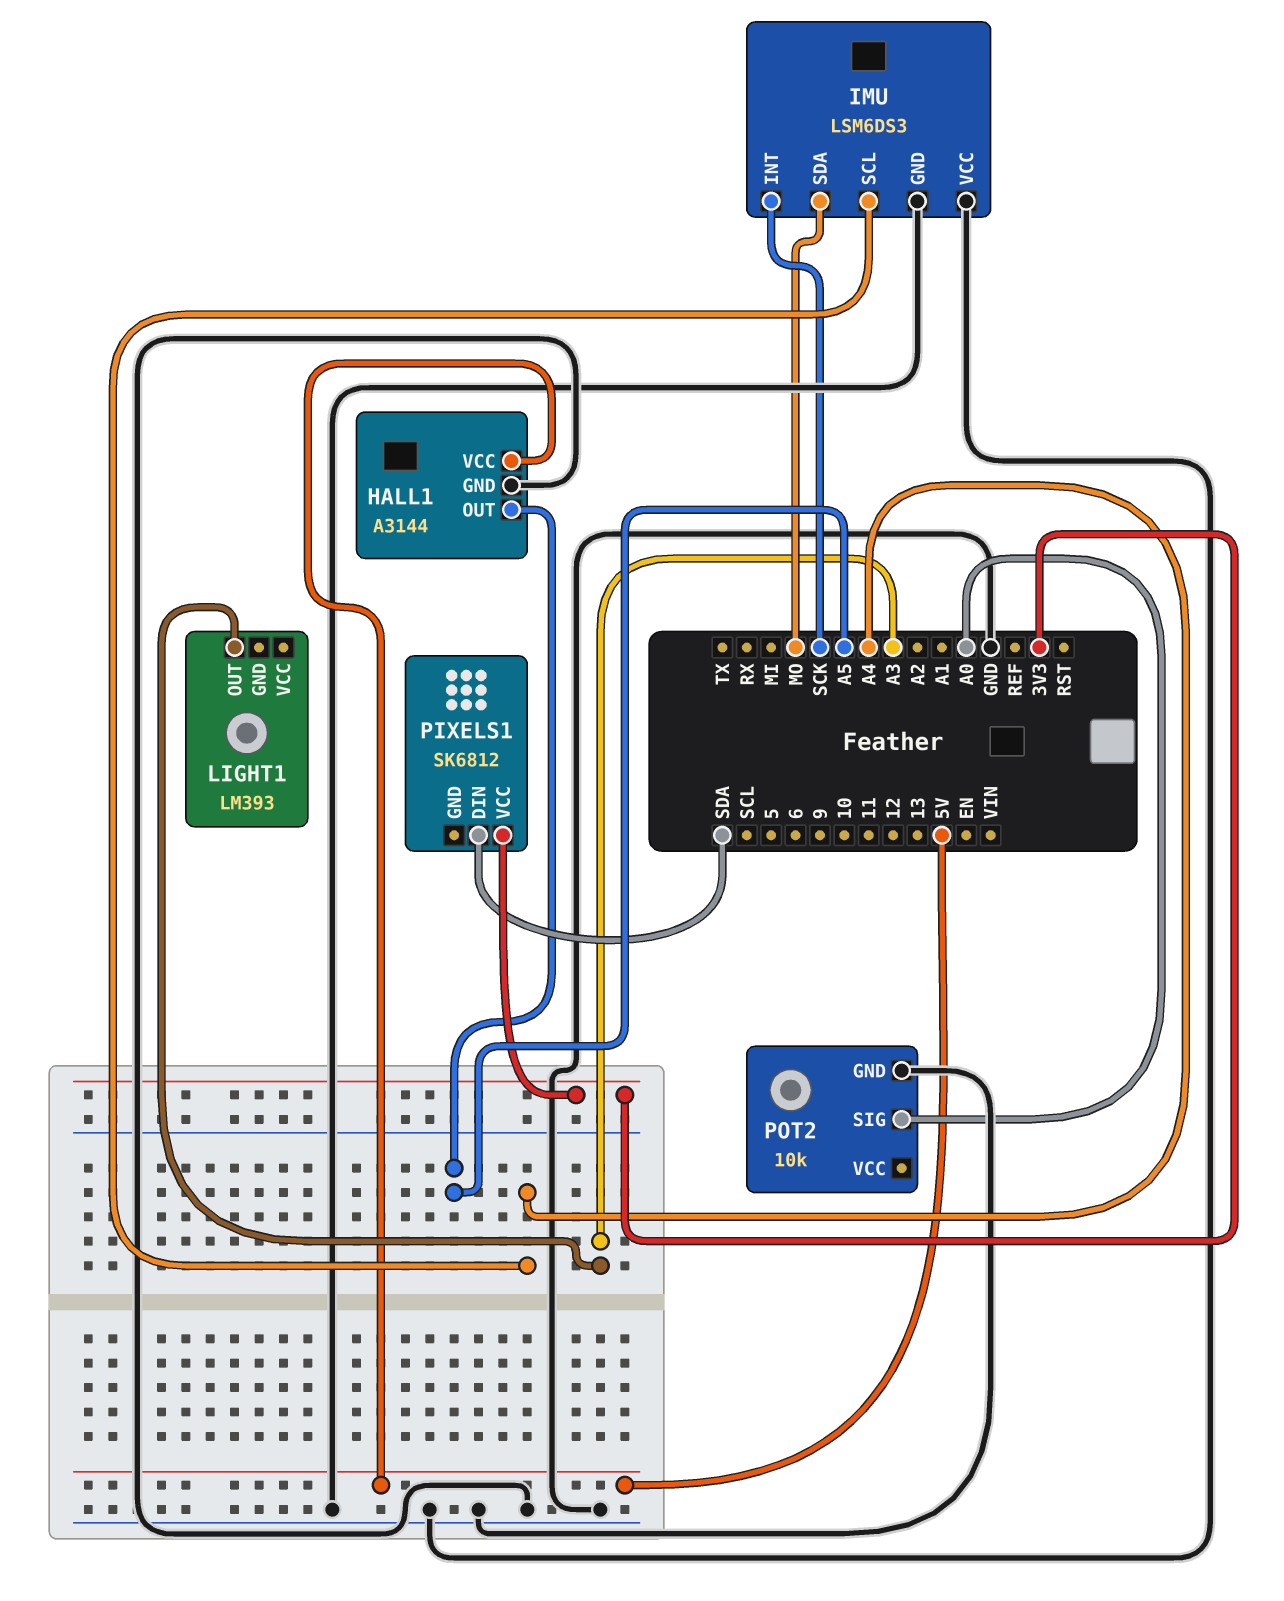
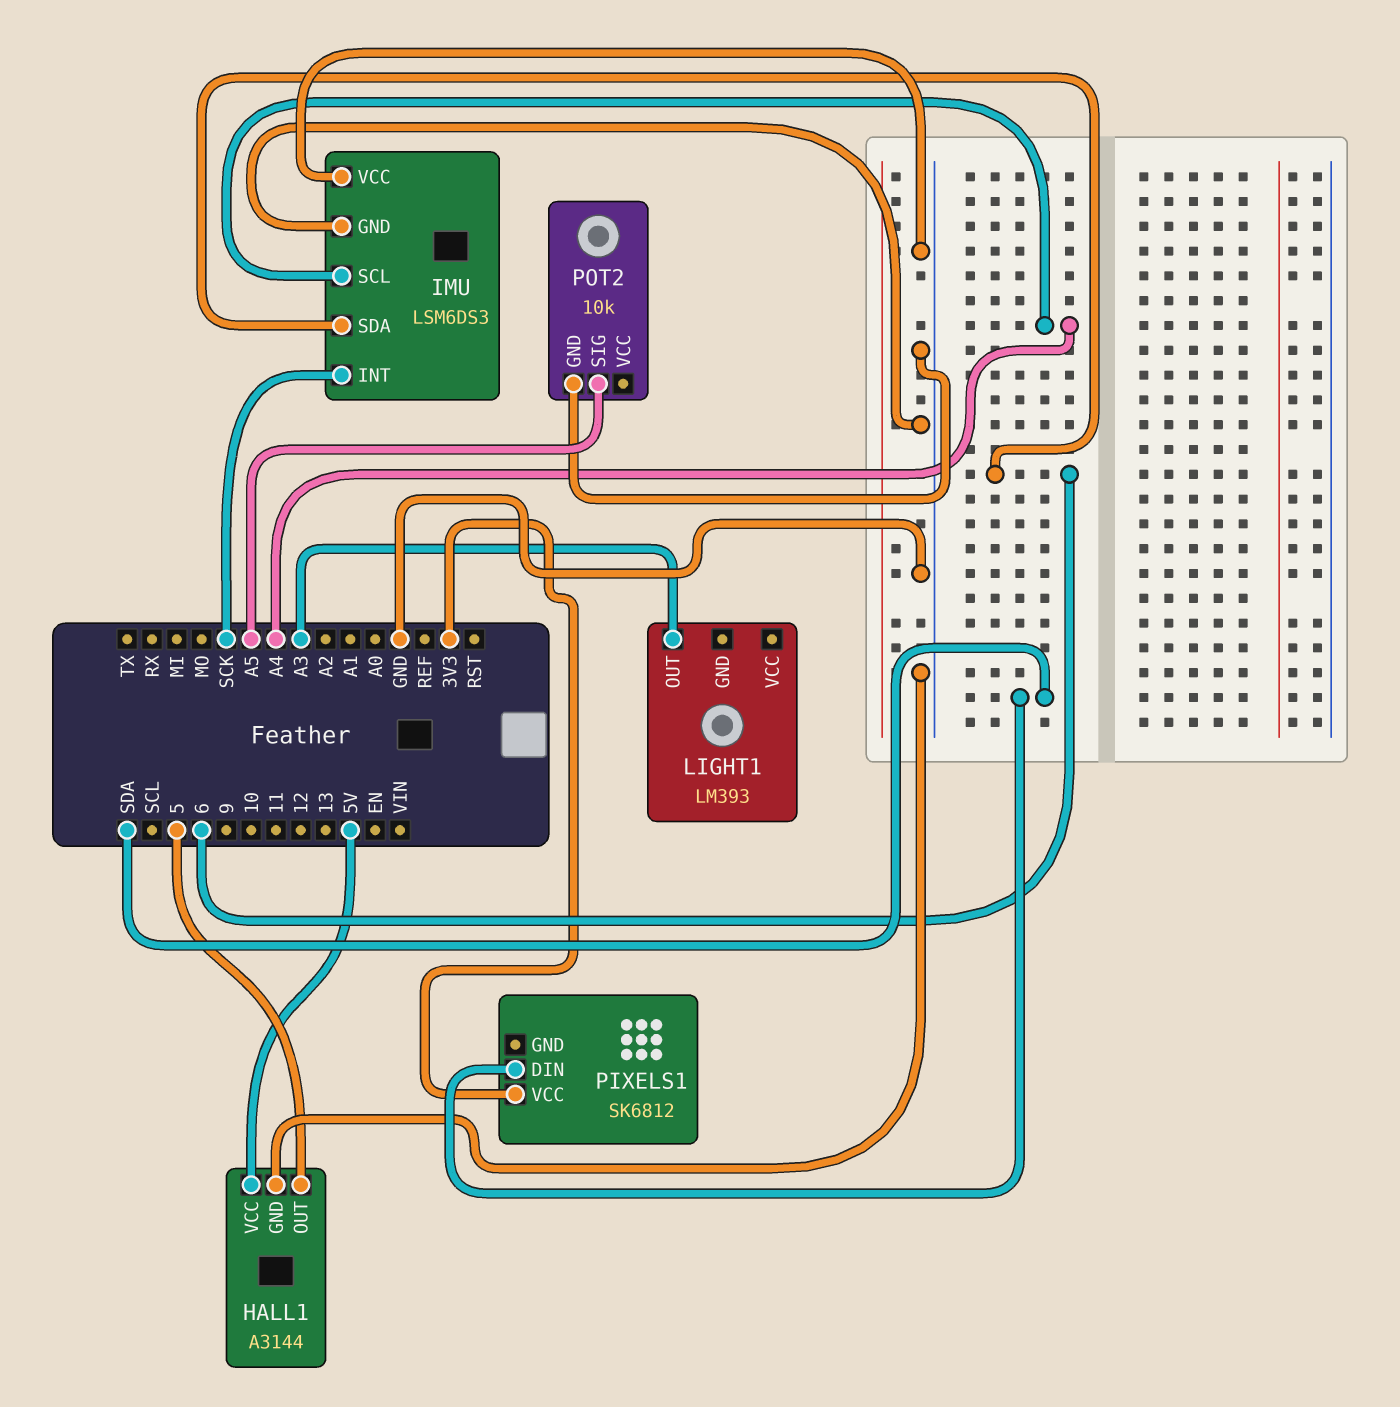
HALL1 pin OUT: A5 -> 5
IMU pin SDA: MO -> 6
POT2 pin SIG: A0 -> A5

